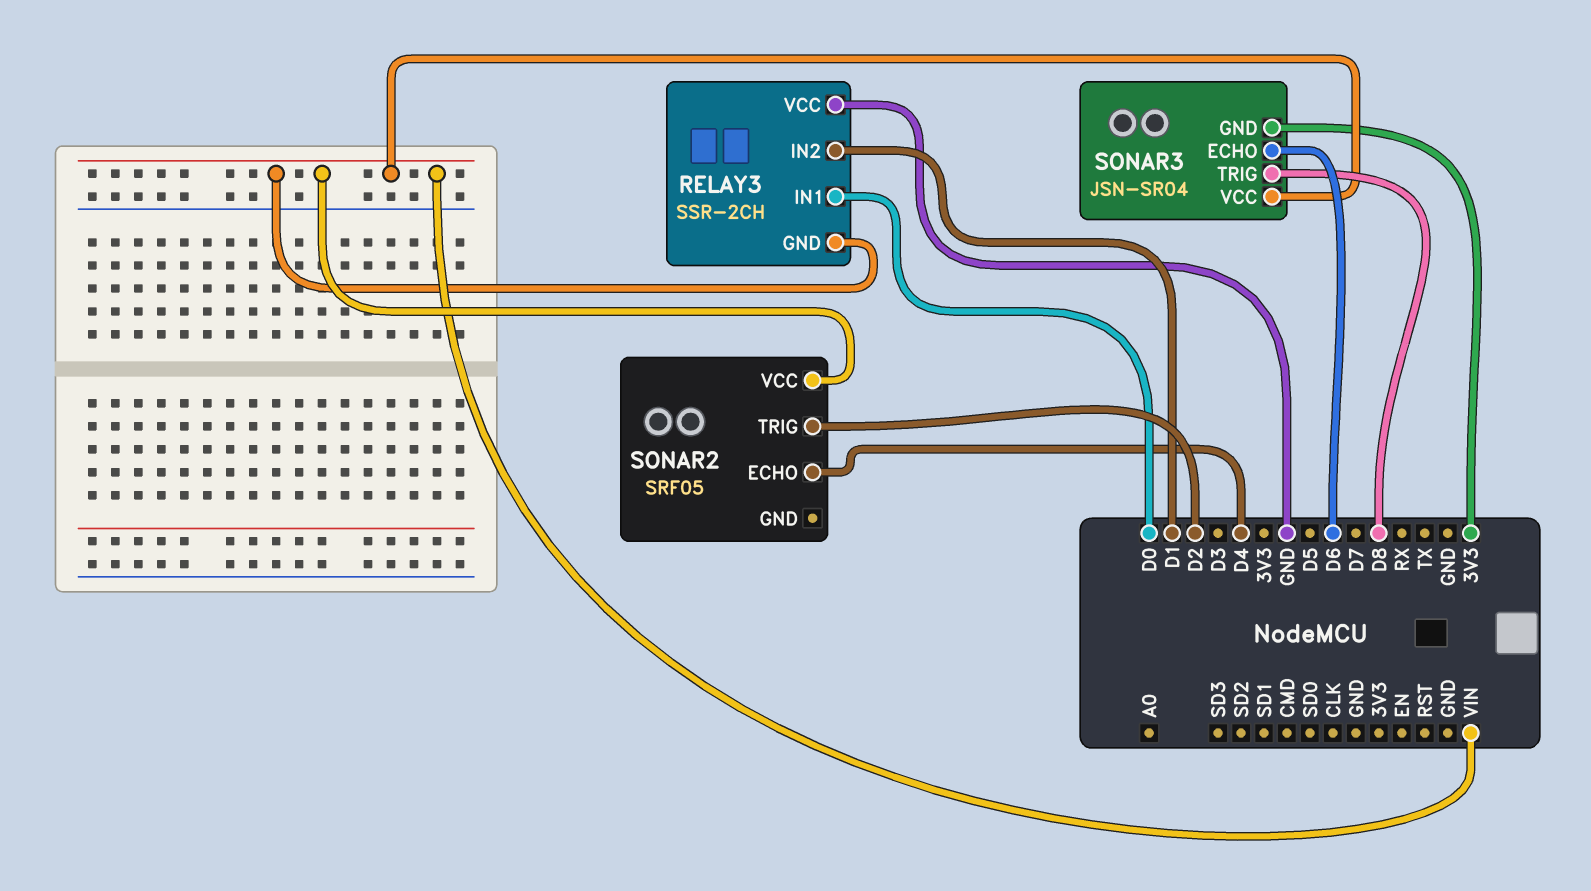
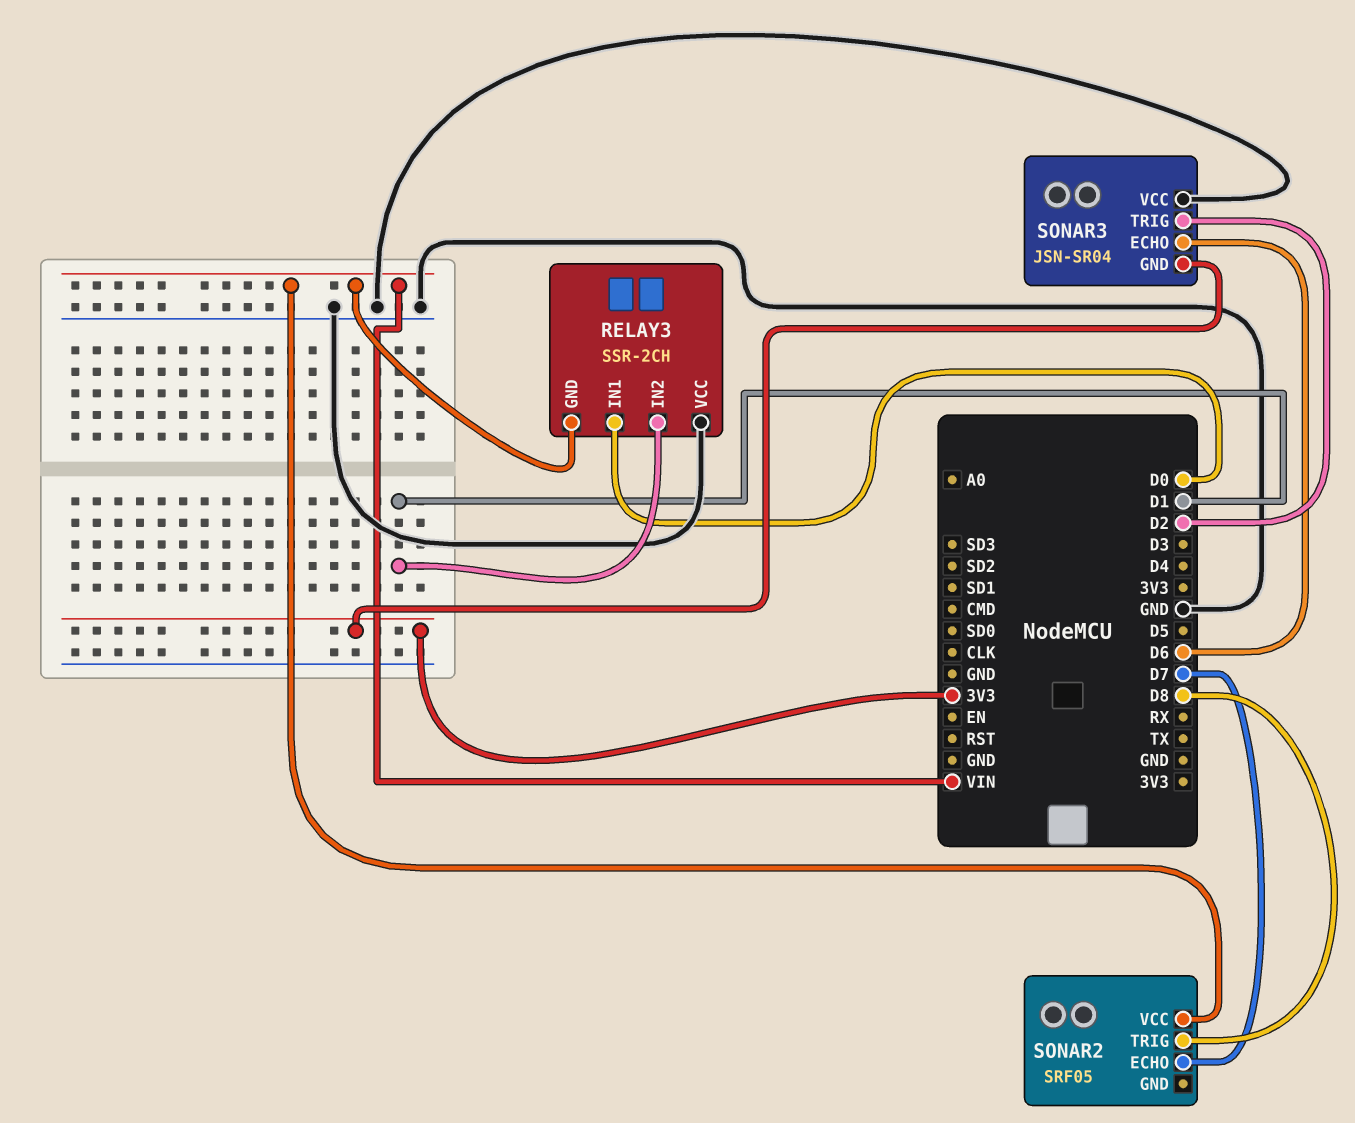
SONAR2 pin ECHO: D4 -> D7
SONAR2 pin TRIG: D2 -> D8
SONAR3 pin TRIG: D8 -> D2
SONAR3 pin VCC: VIN -> GND

